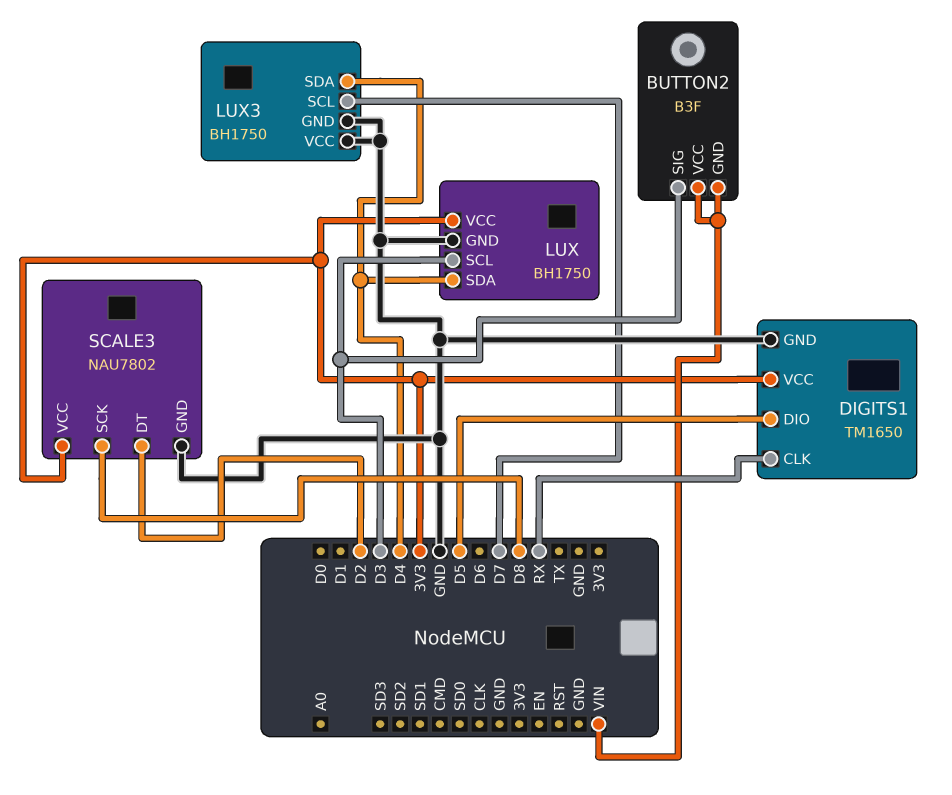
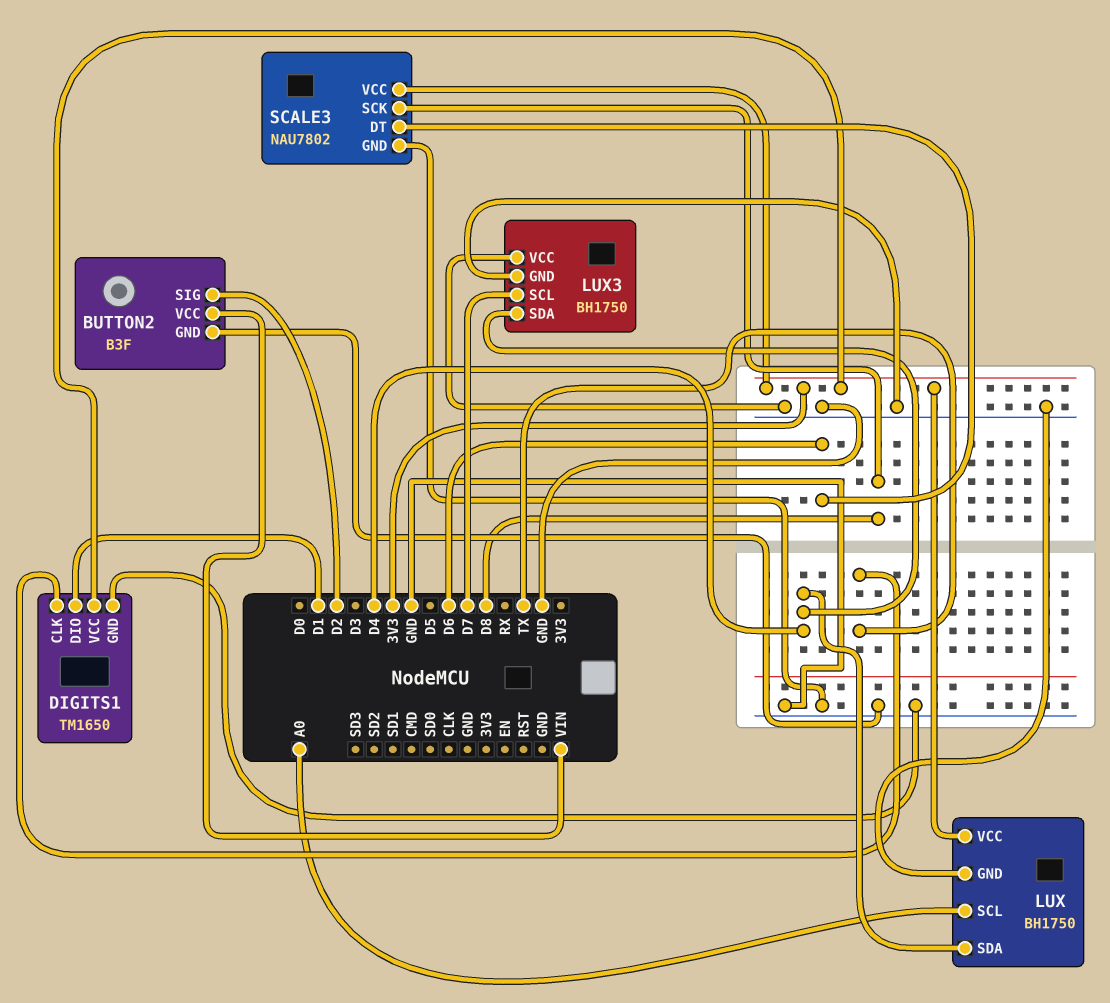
BUTTON2 pin GND: VIN -> GND
BUTTON2 pin SIG: D3 -> D2
DIGITS1 pin CLK: RX -> TX
DIGITS1 pin DIO: D5 -> D1
LUX pin SCL: D3 -> A0
SCALE3 pin DT: D2 -> D6

